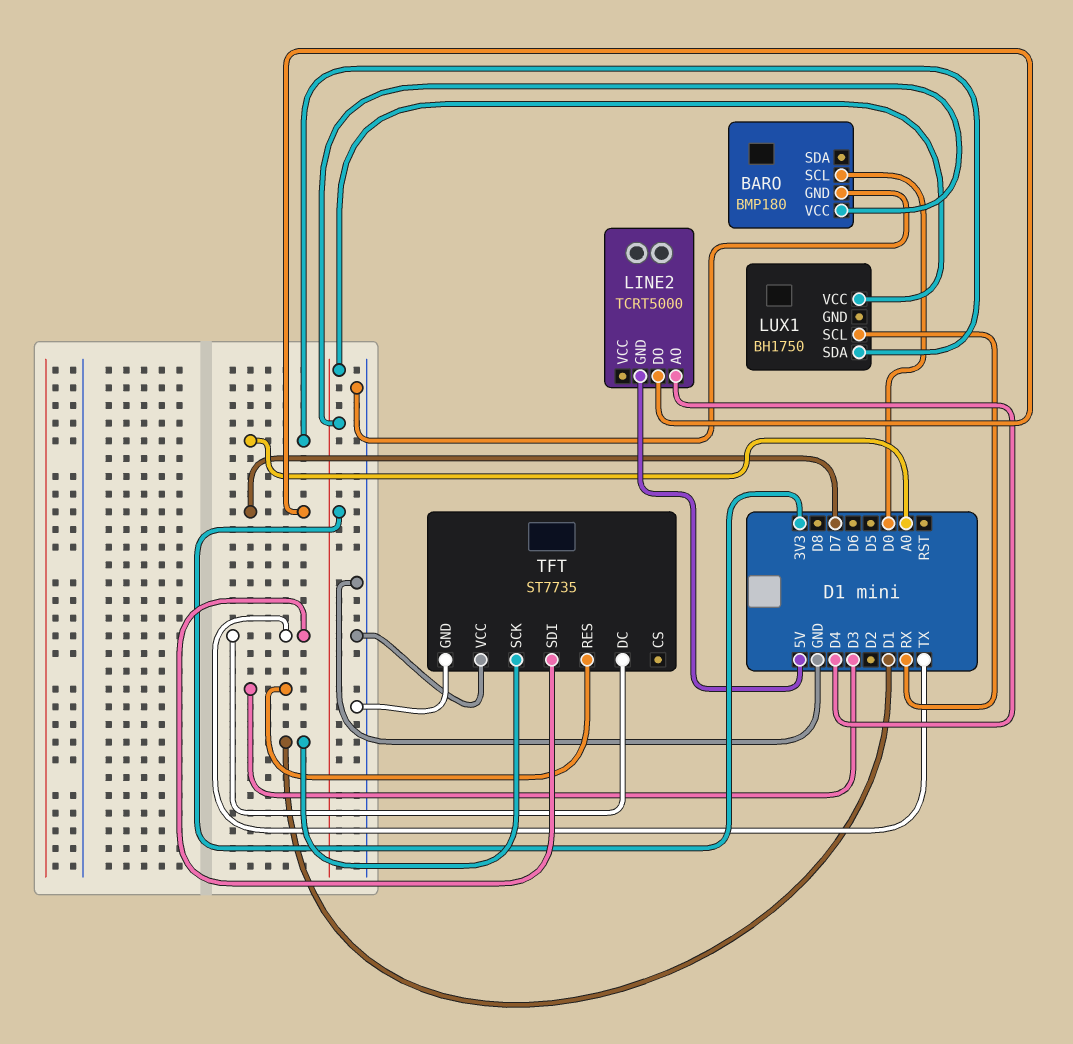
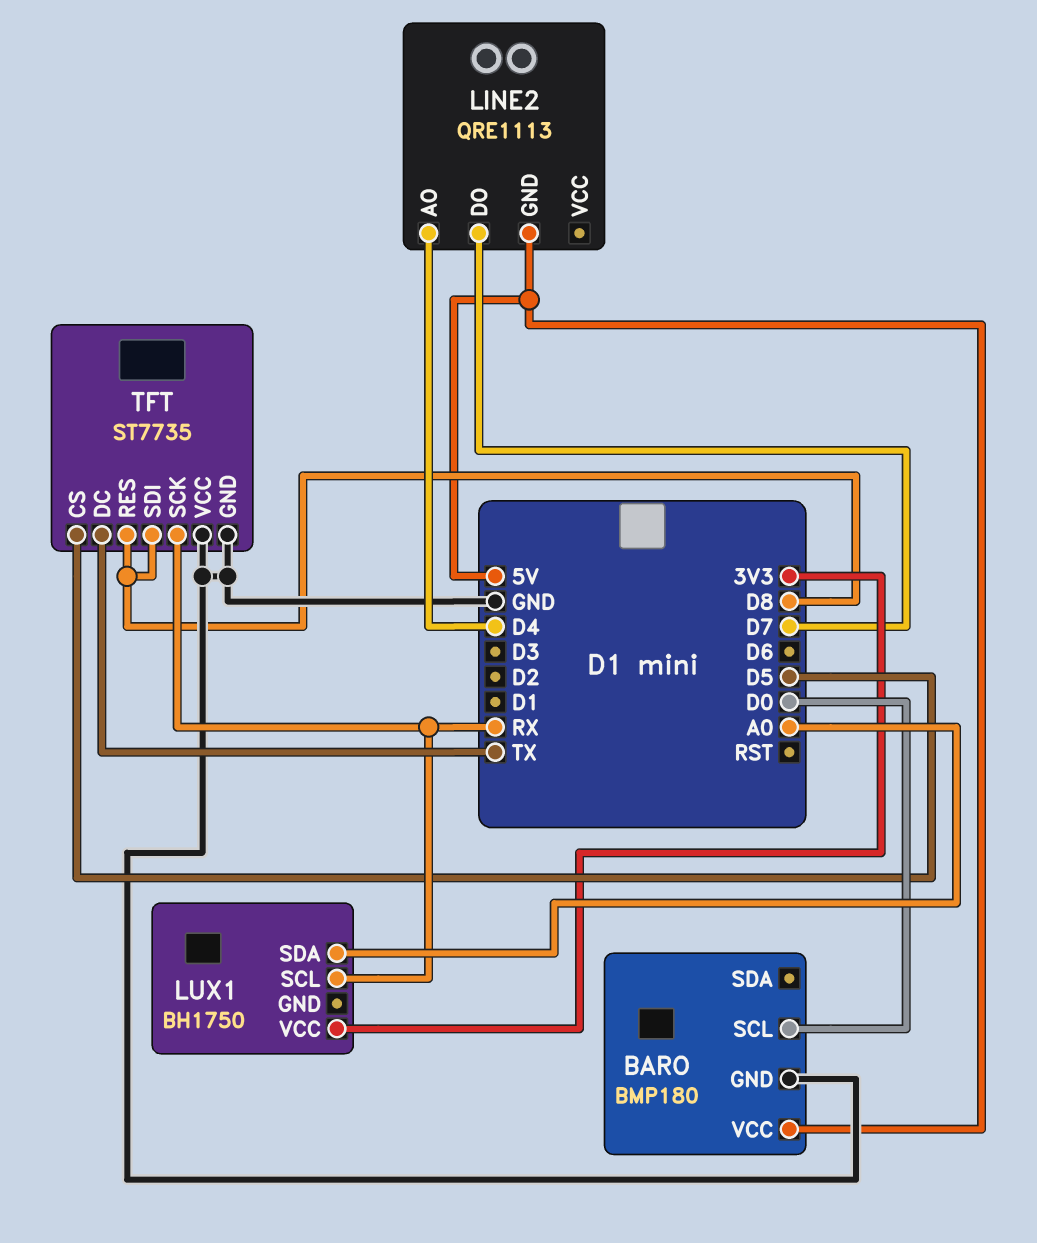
BARO pin VCC: 3V3 -> 5V
LINE2: TCRT5000 -> QRE1113
TFT pin CS: none -> D5
TFT pin RES: D3 -> D8
TFT pin SCK: D1 -> RX
TFT pin SDI: TX -> D8

